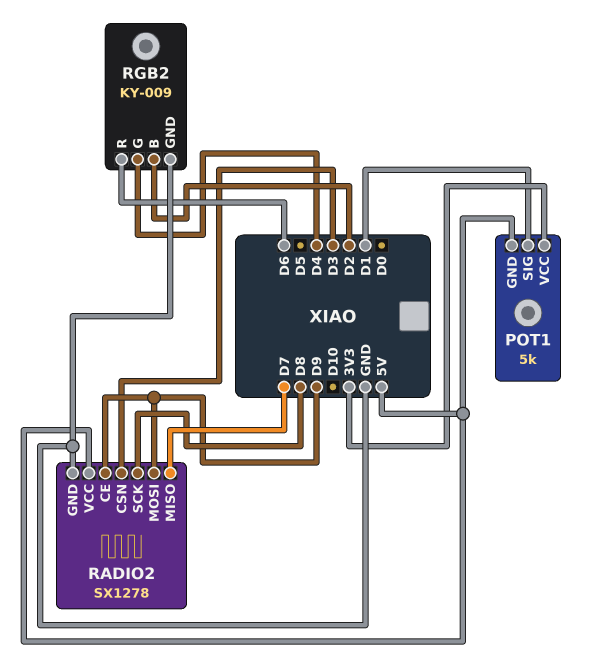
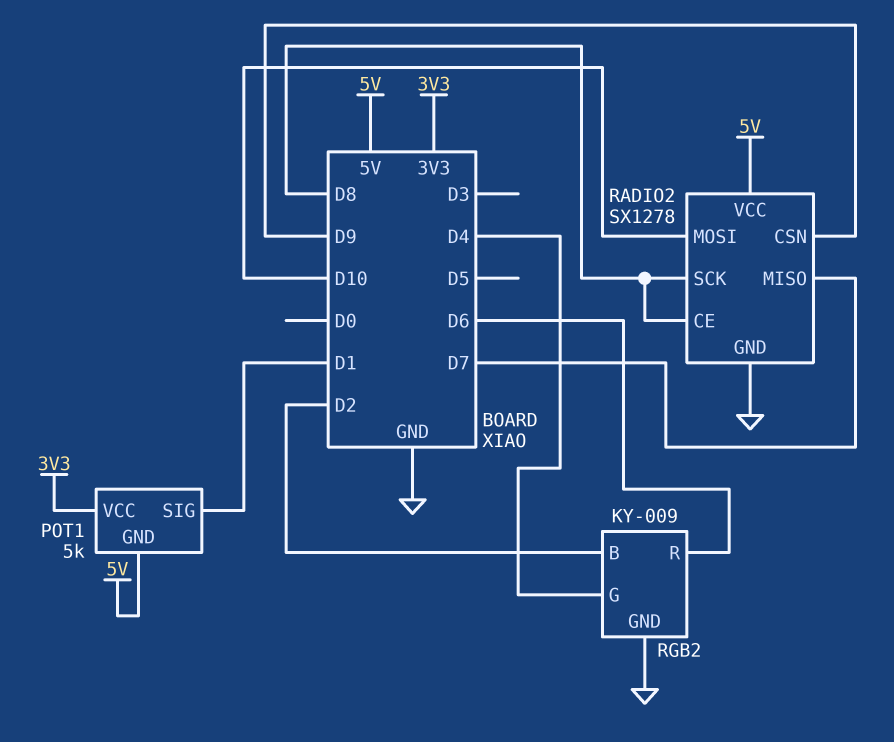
RADIO2 pin CE: D9 -> D8
RADIO2 pin CSN: D3 -> D9
RADIO2 pin MOSI: D9 -> D10

